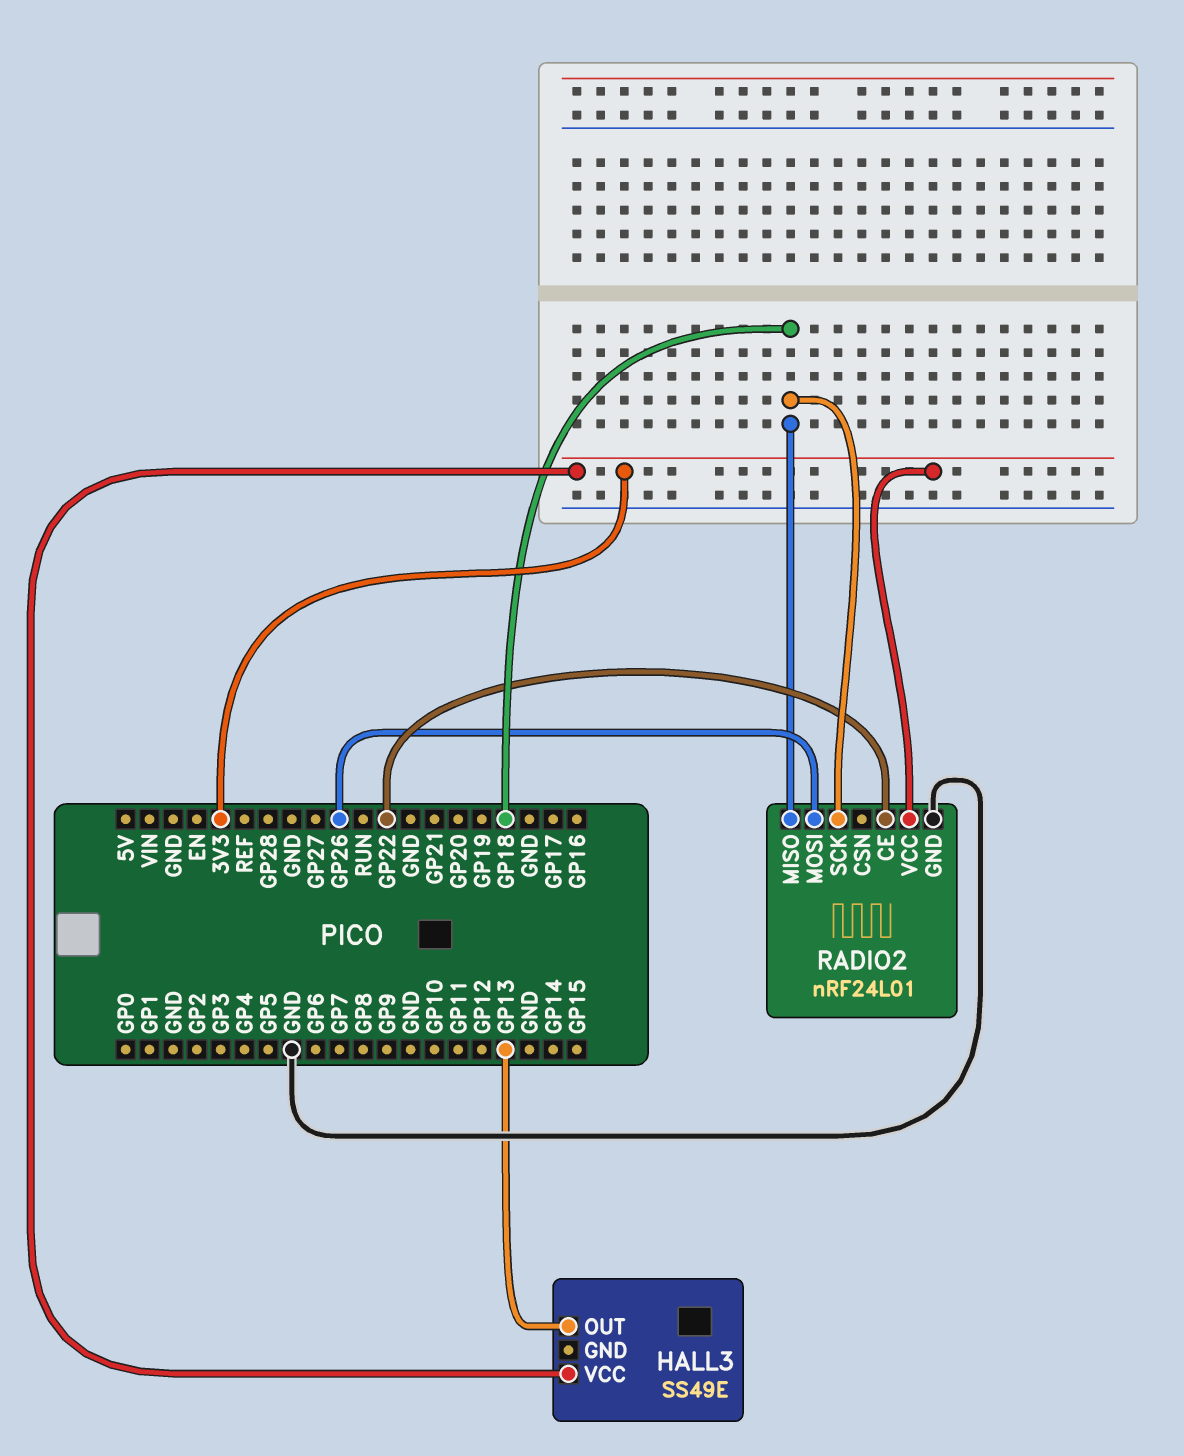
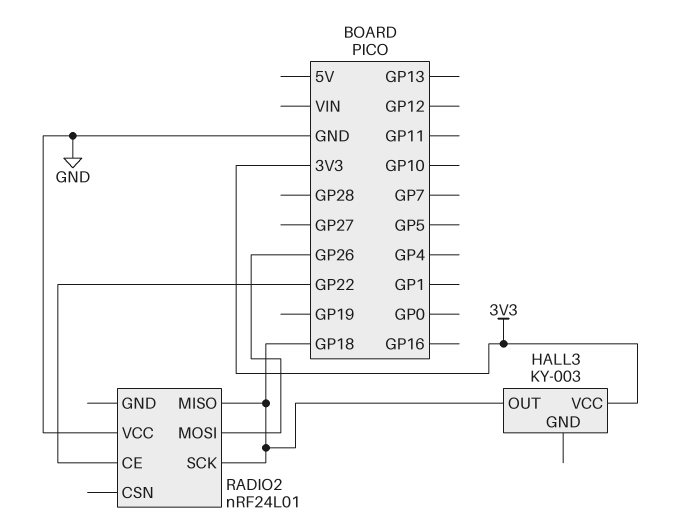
HALL3: SS49E -> KY-003
HALL3 pin OUT: GP13 -> GP18
RADIO2 pin GND: GND -> none
RADIO2 pin VCC: 3V3 -> GND

